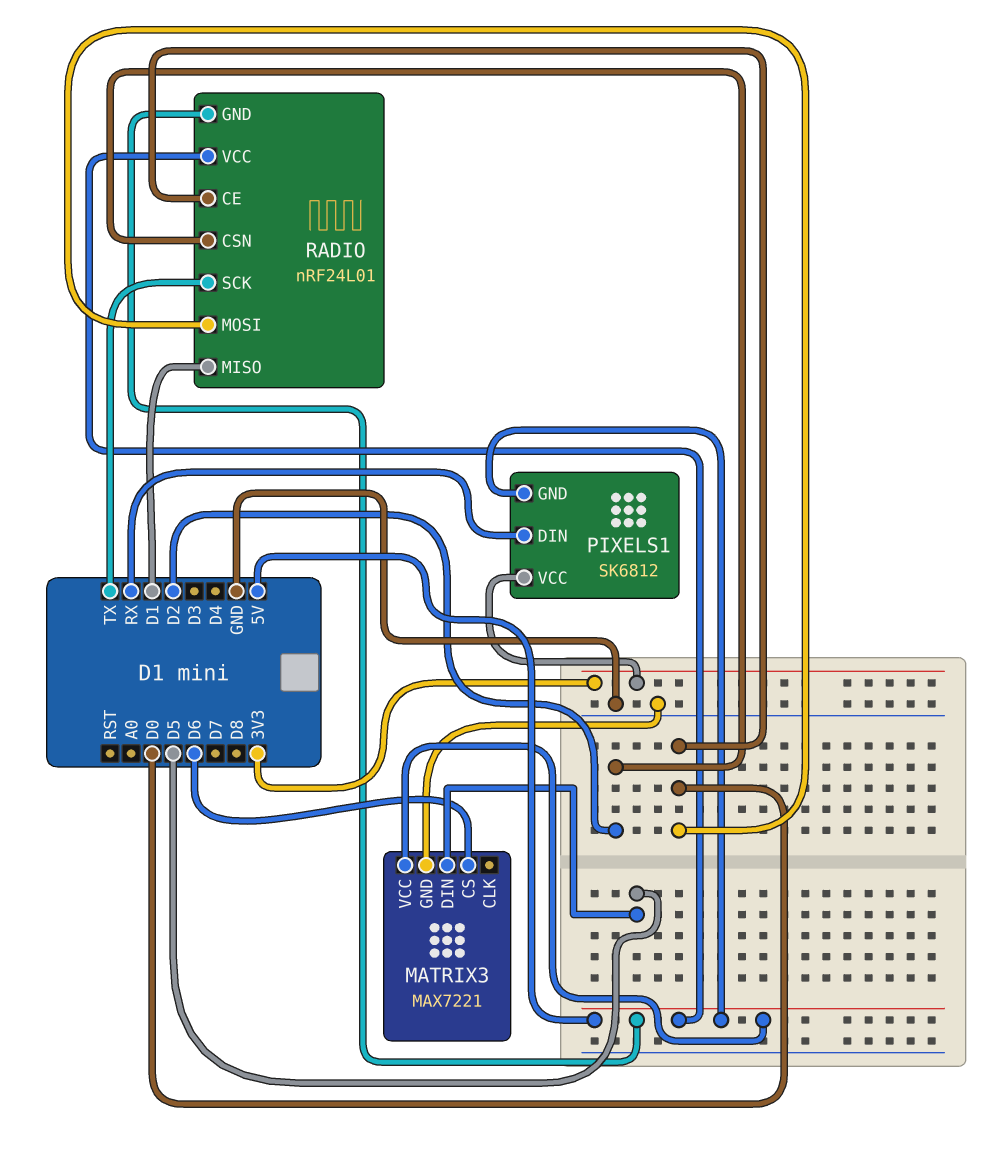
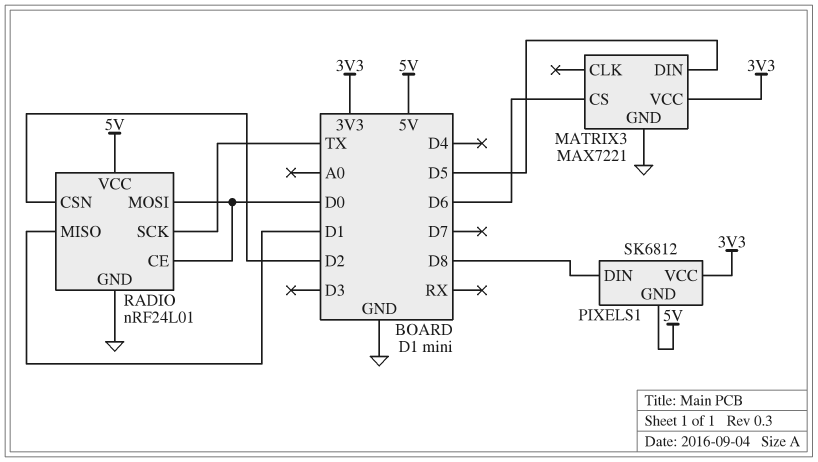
MATRIX3 pin VCC: 5V -> 3V3
PIXELS1 pin DIN: RX -> D8
RADIO pin GND: 5V -> GND

